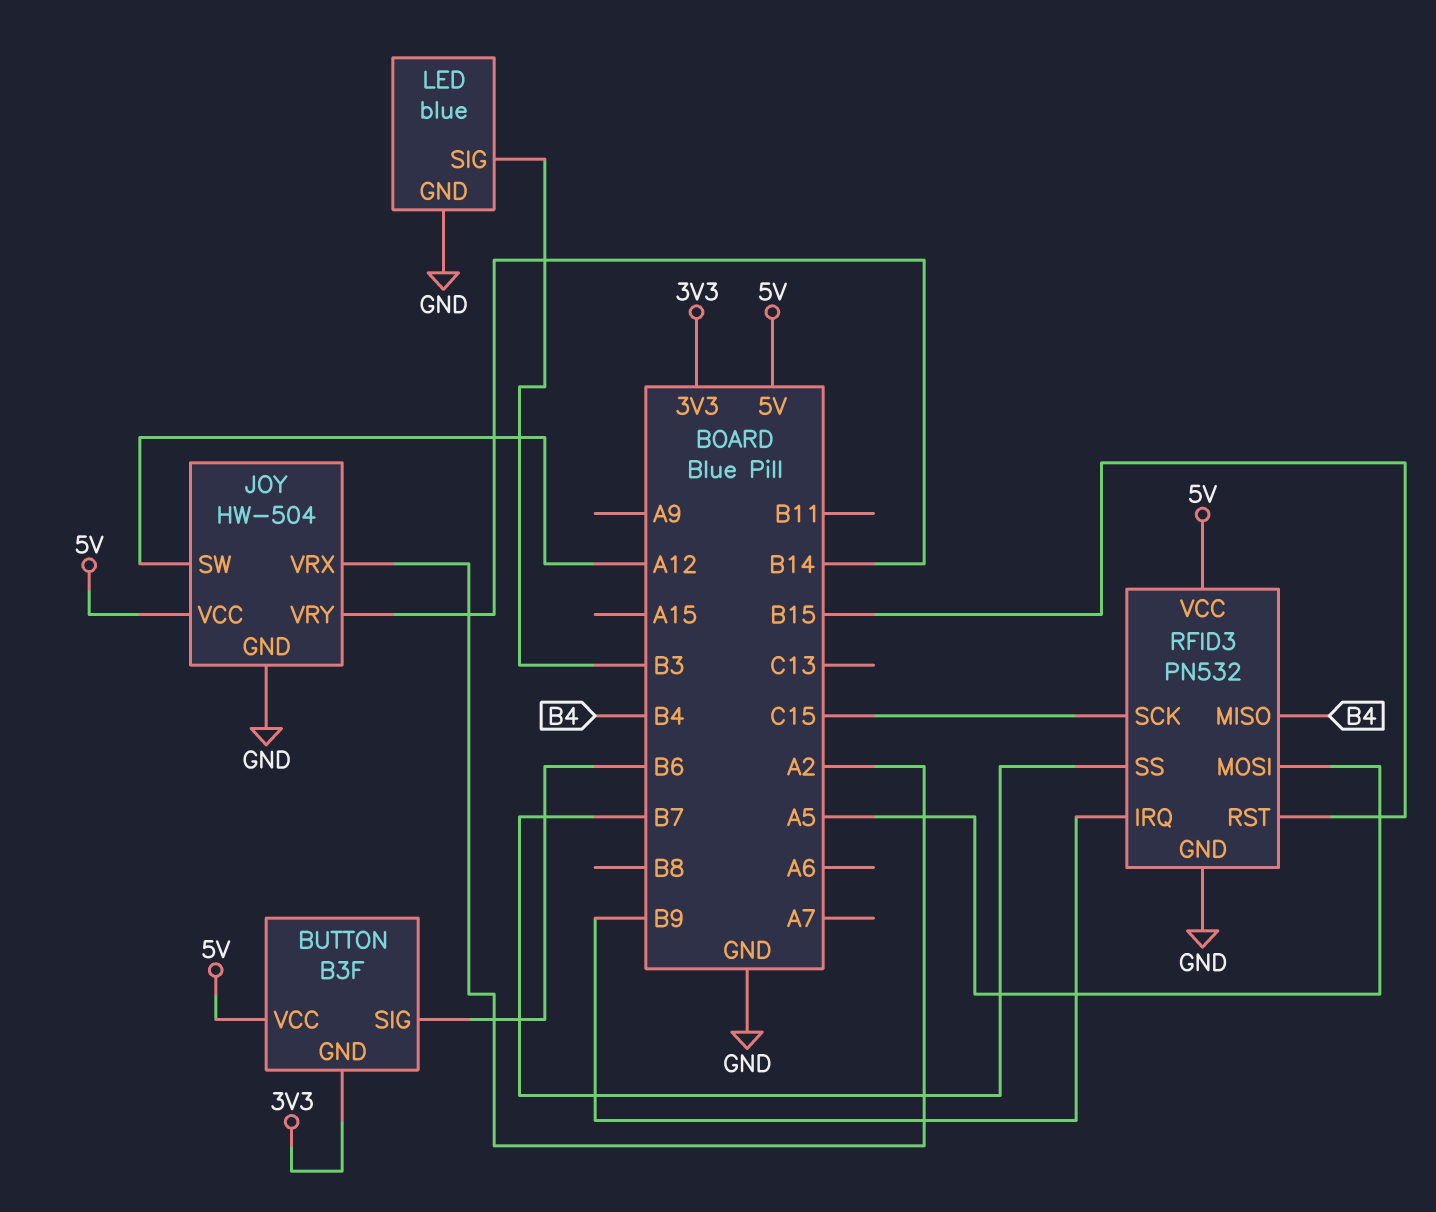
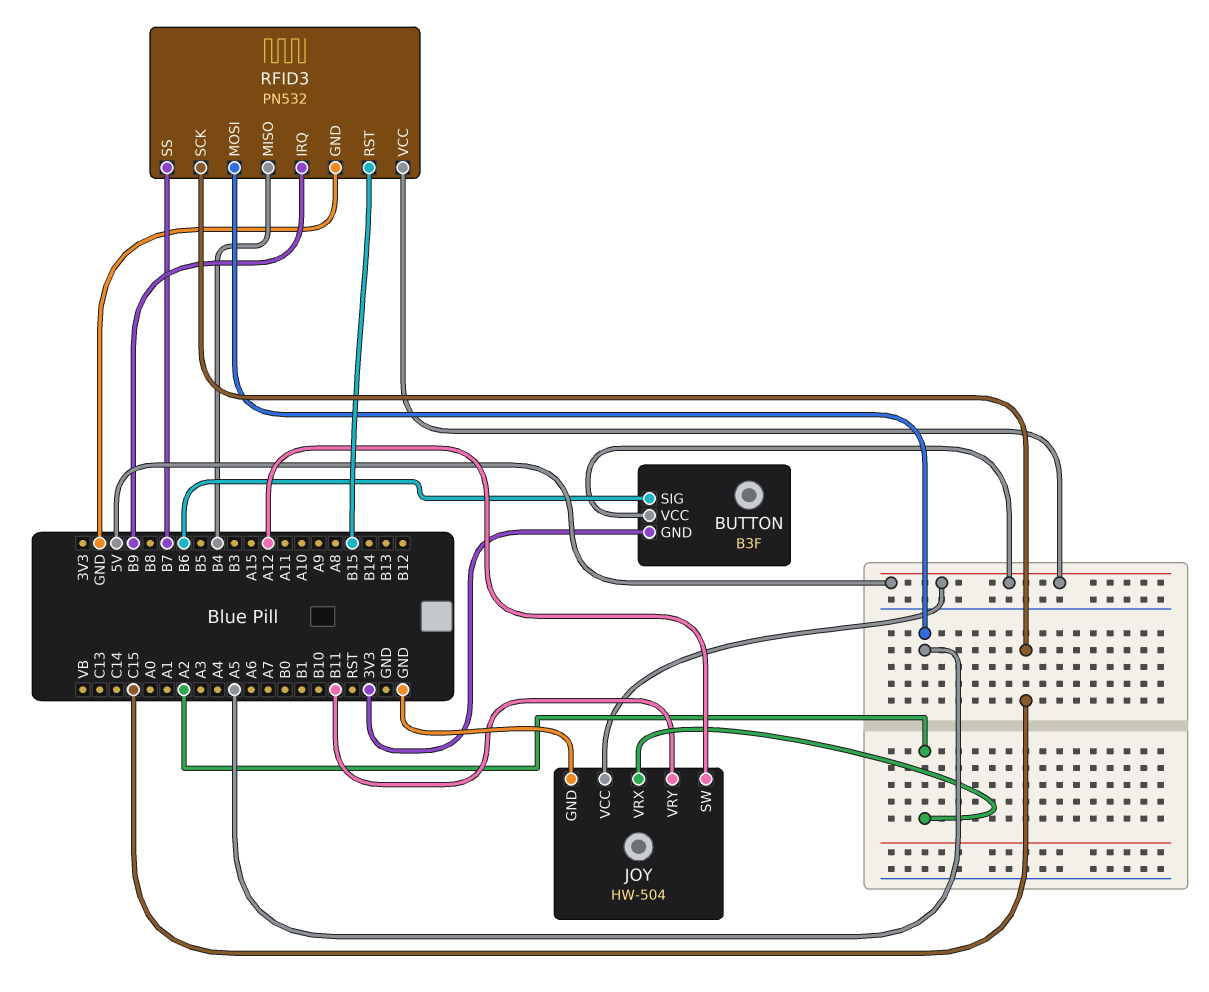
JOY pin VRY: B14 -> B11
LED: blue -> none
LED pin GND: GND -> none
LED pin SIG: B3 -> none

